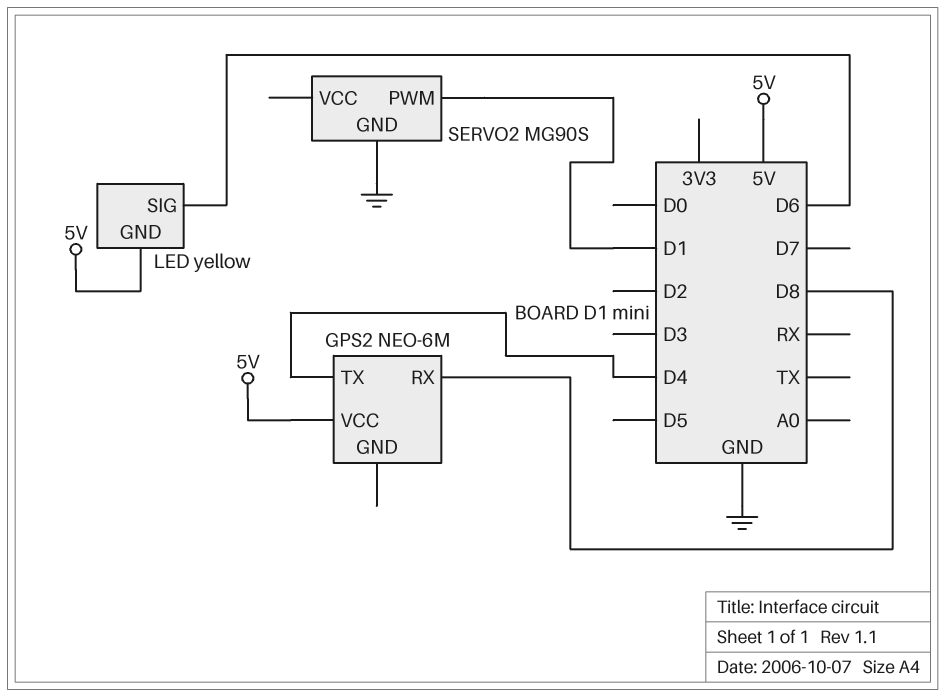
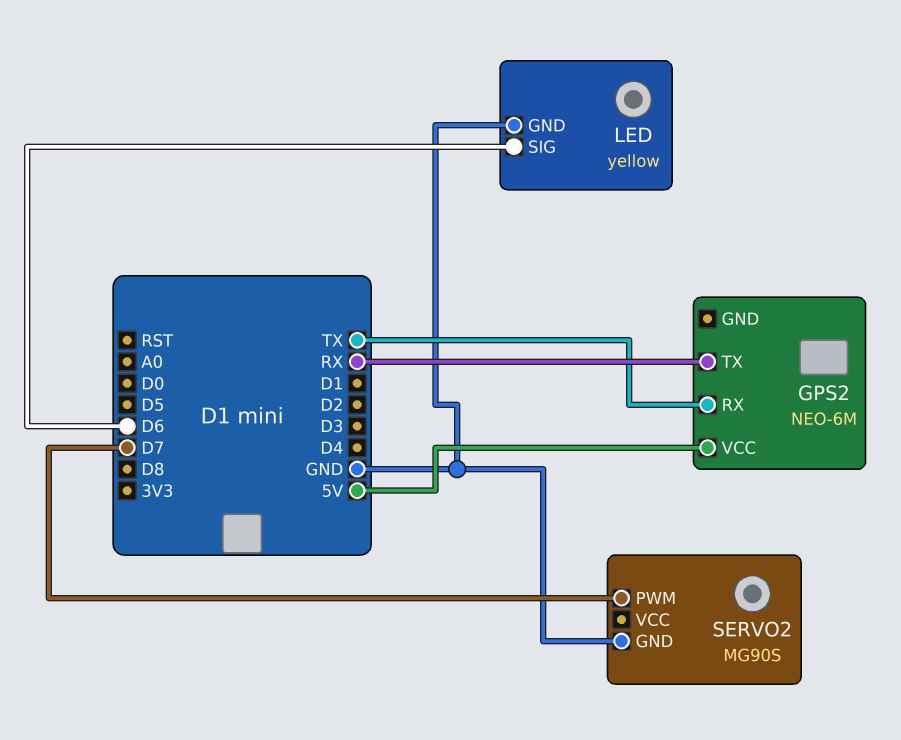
GPS2 pin RX: D8 -> TX
GPS2 pin TX: D4 -> RX
LED pin GND: 5V -> GND
SERVO2 pin PWM: D1 -> D7

